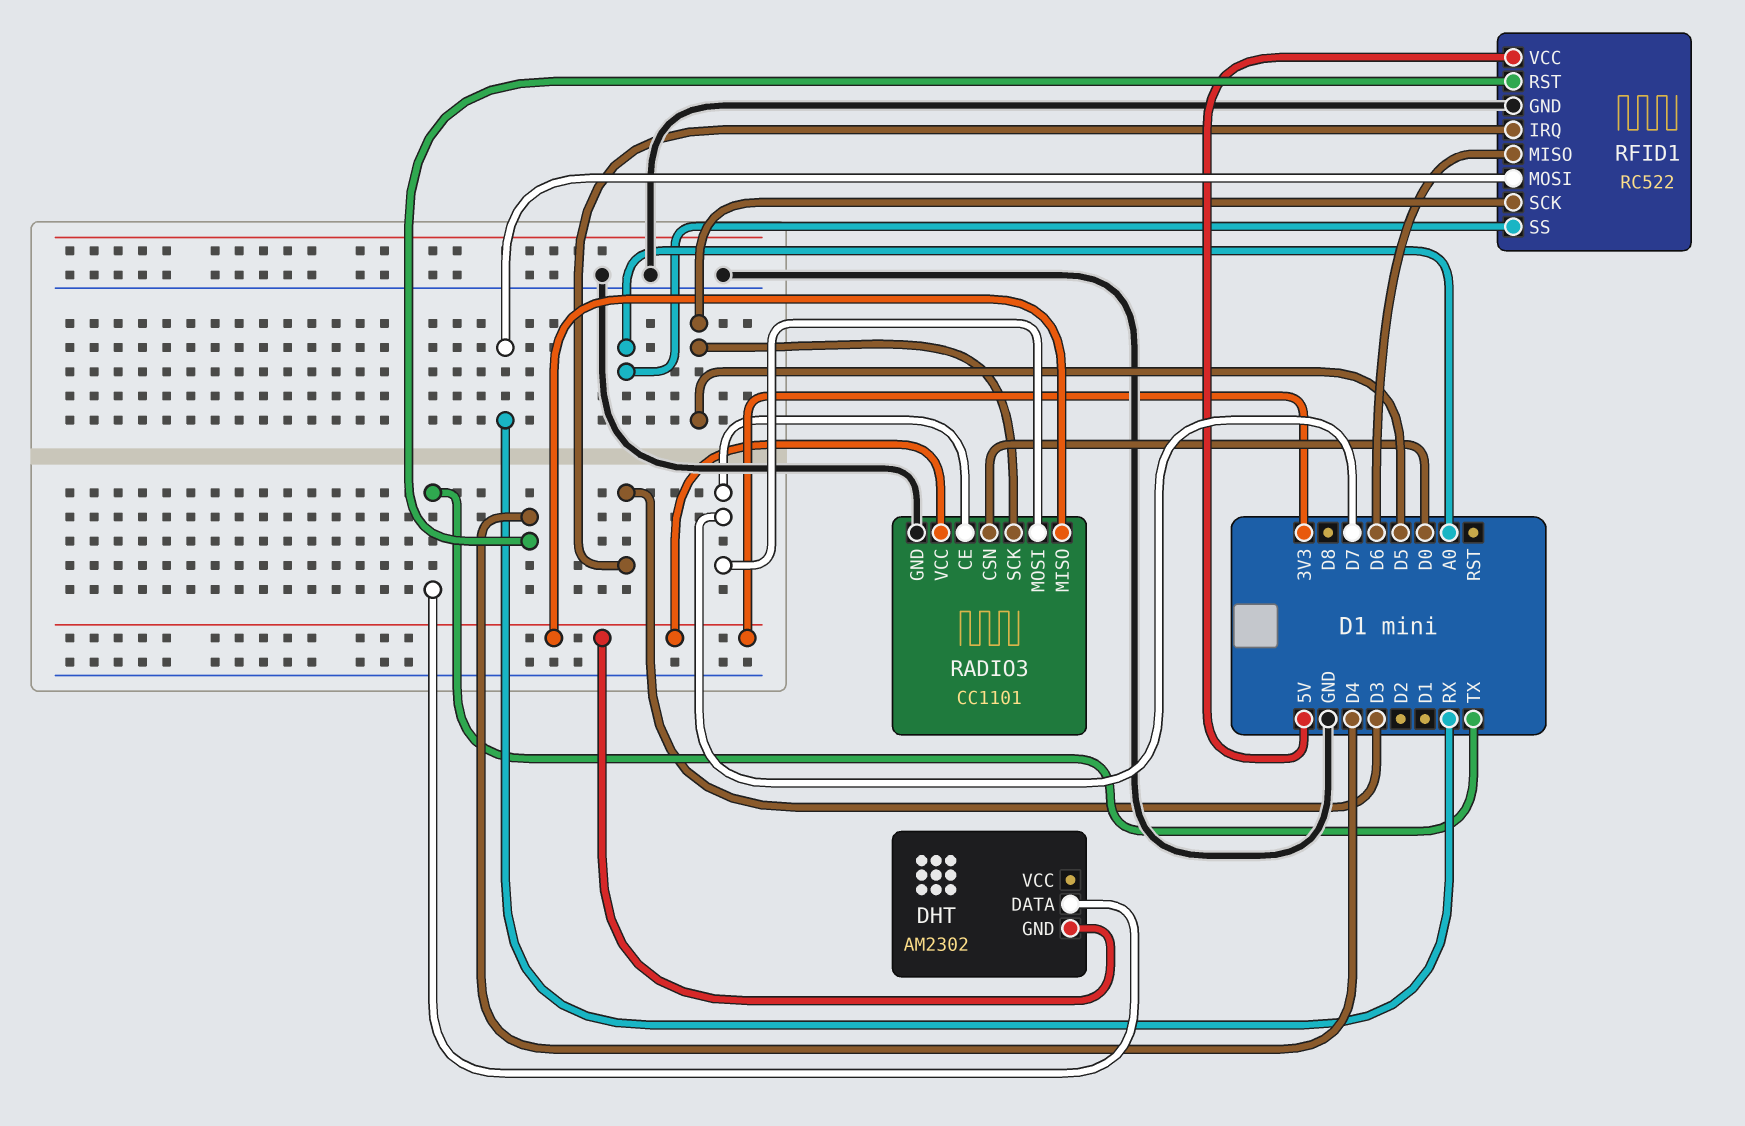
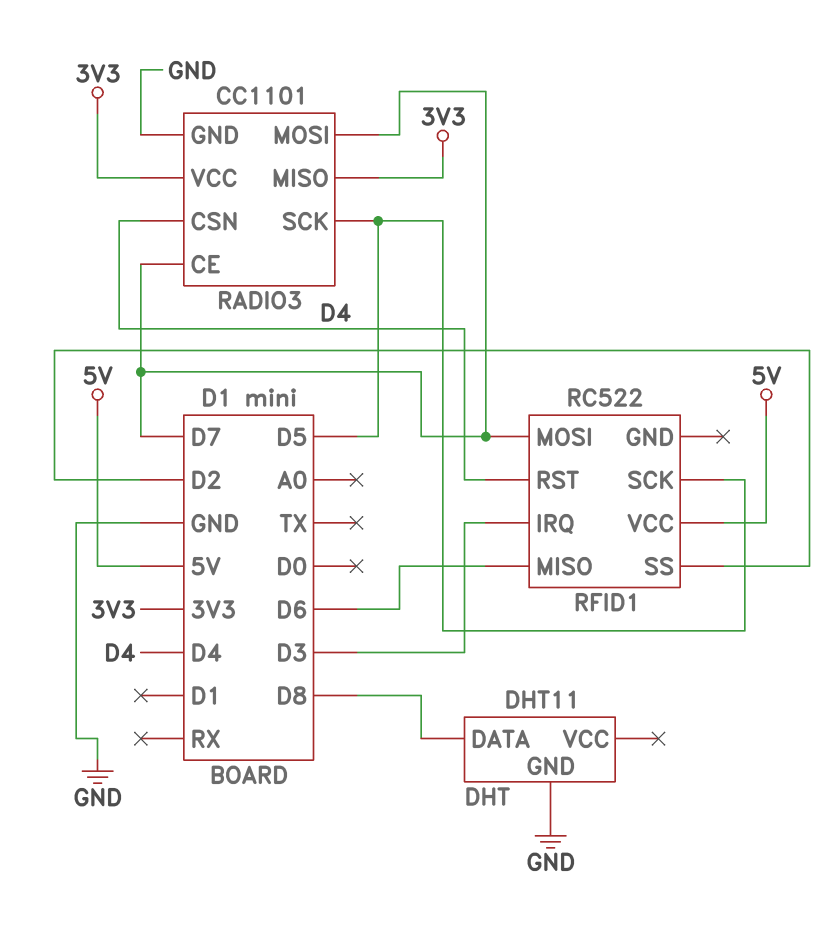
DHT: AM2302 -> DHT11
DHT pin DATA: TX -> D8
DHT pin GND: 3V3 -> GND
RADIO3 pin CSN: D0 -> D4
RFID1 pin GND: GND -> none
RFID1 pin MOSI: RX -> D7
RFID1 pin SS: A0 -> D2

